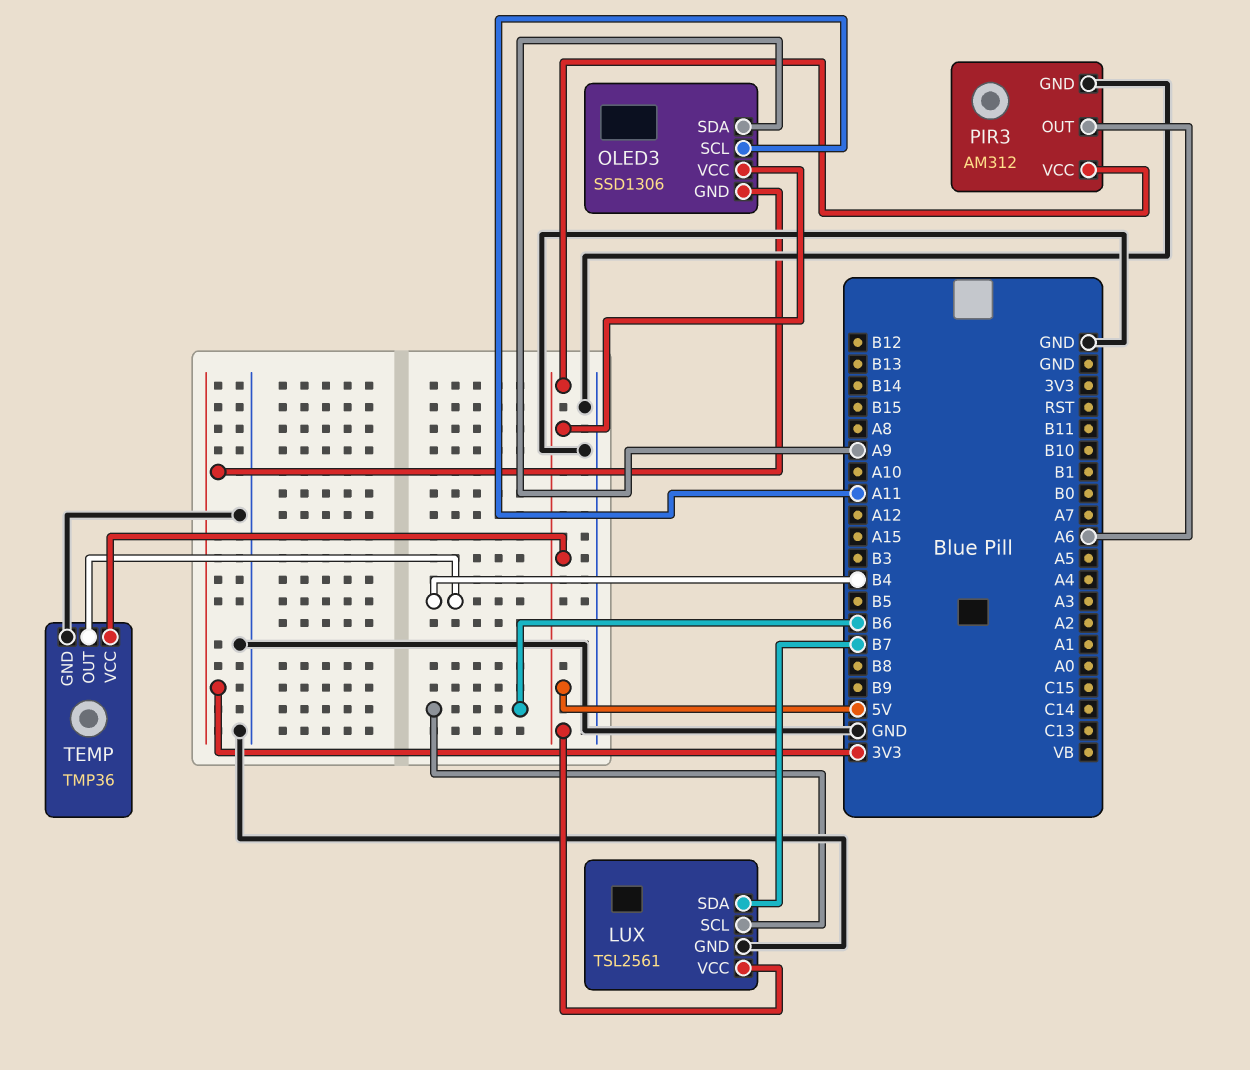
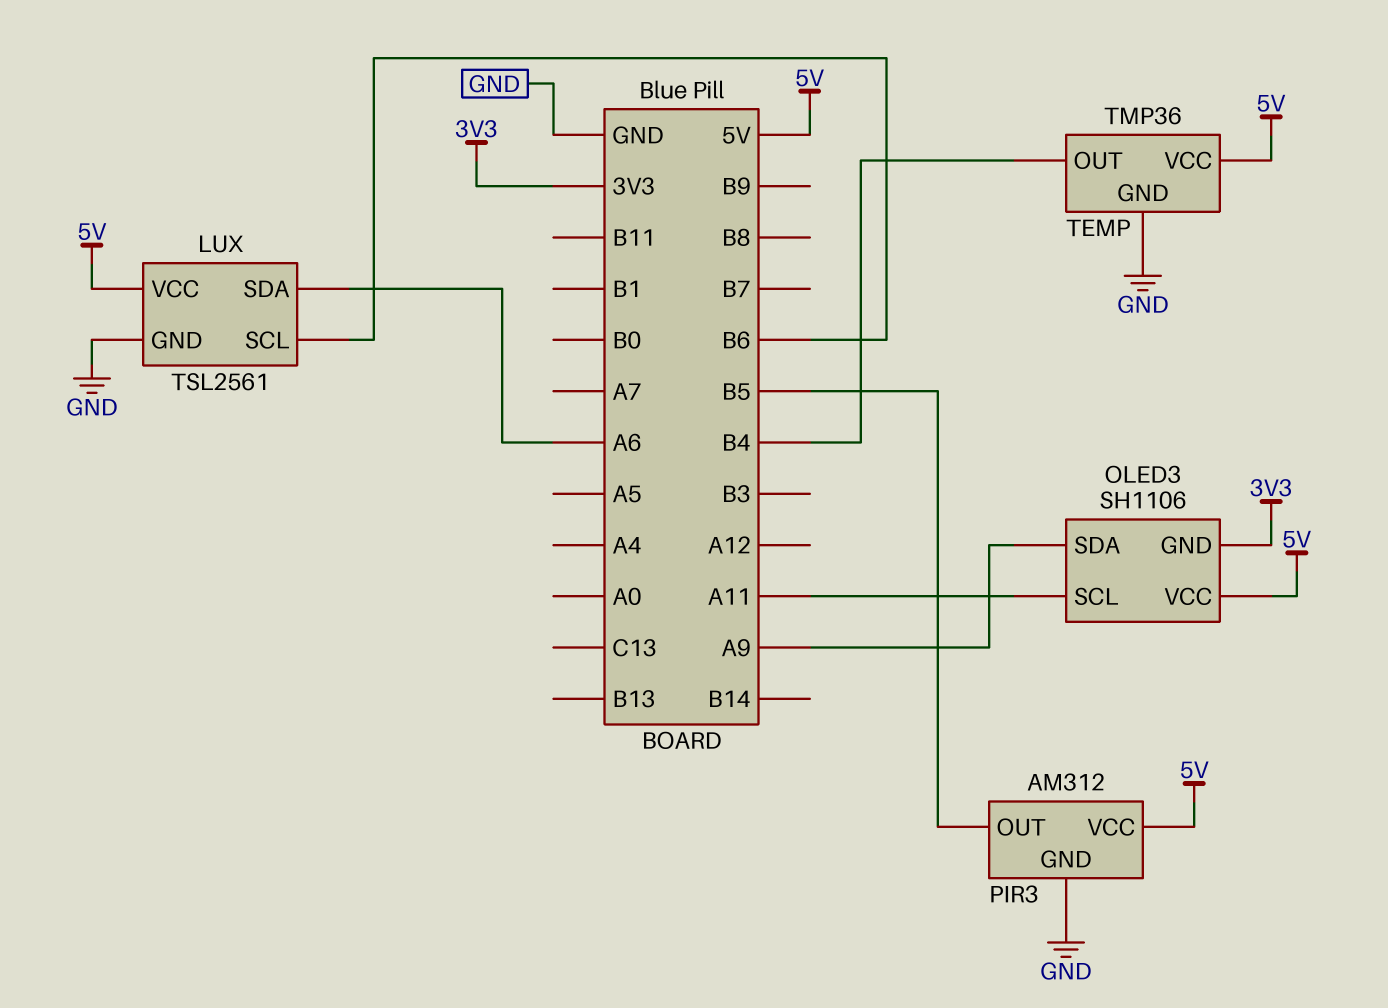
LUX pin SDA: B7 -> A6
OLED3: SSD1306 -> SH1106
PIR3 pin OUT: A6 -> B5

